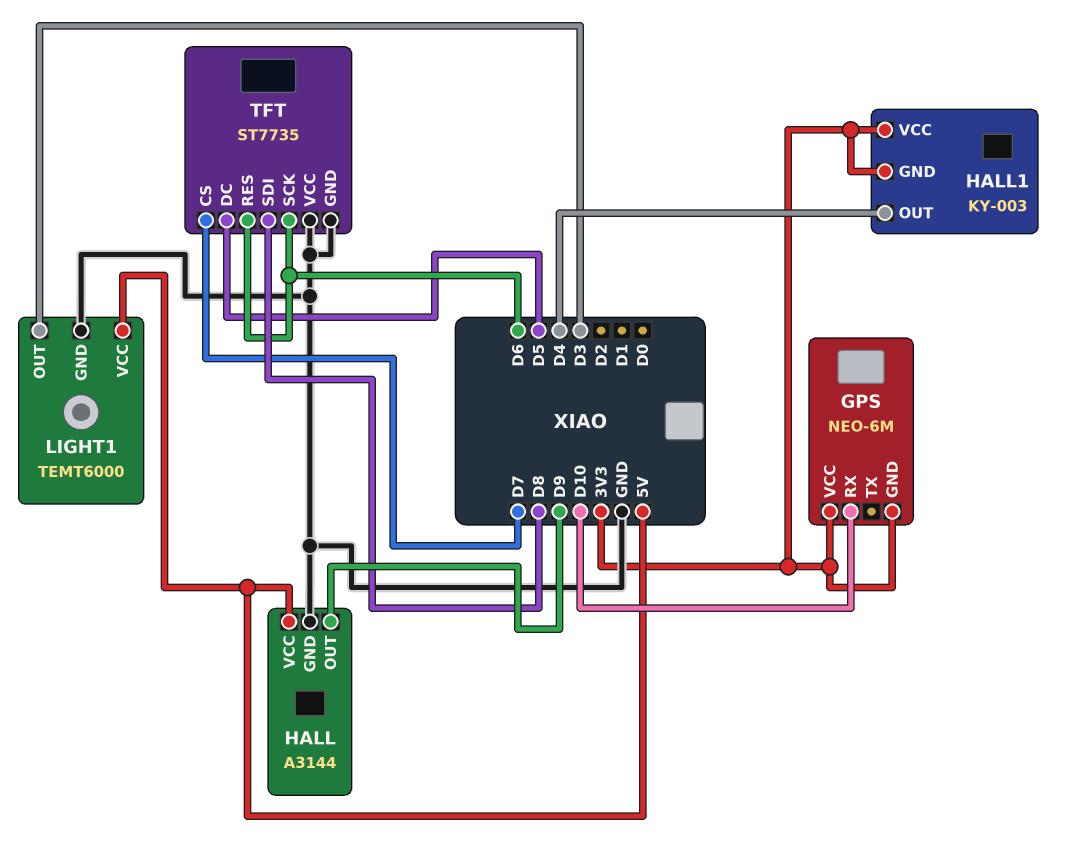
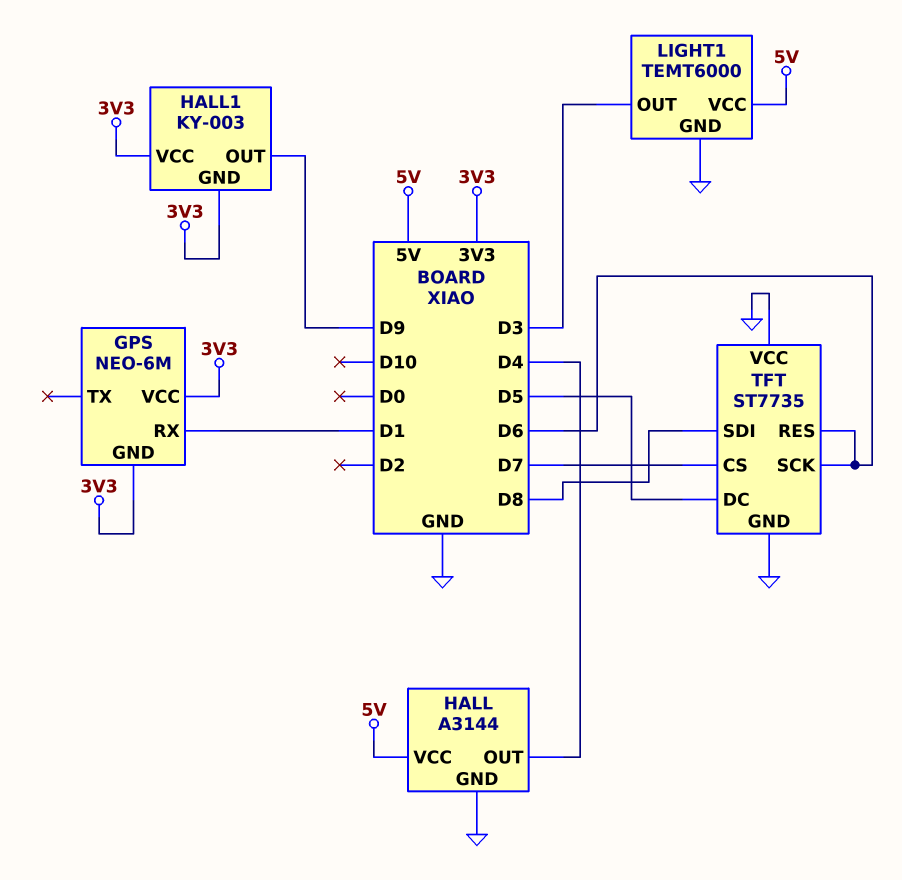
GPS pin RX: D10 -> D1
HALL pin OUT: D9 -> D4
HALL1 pin OUT: D4 -> D9

